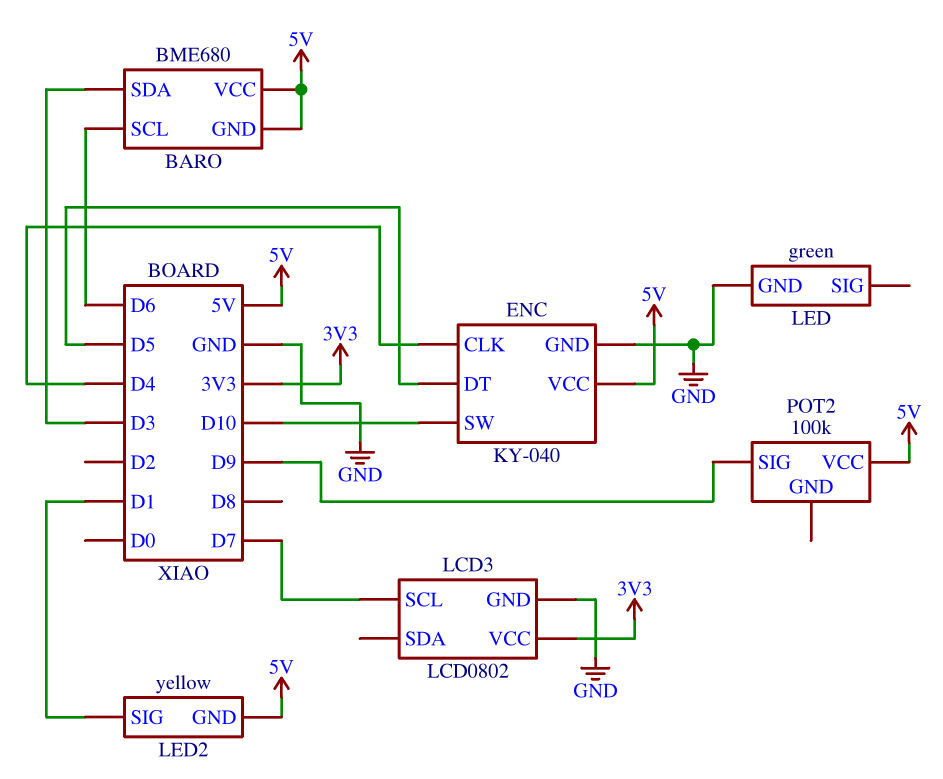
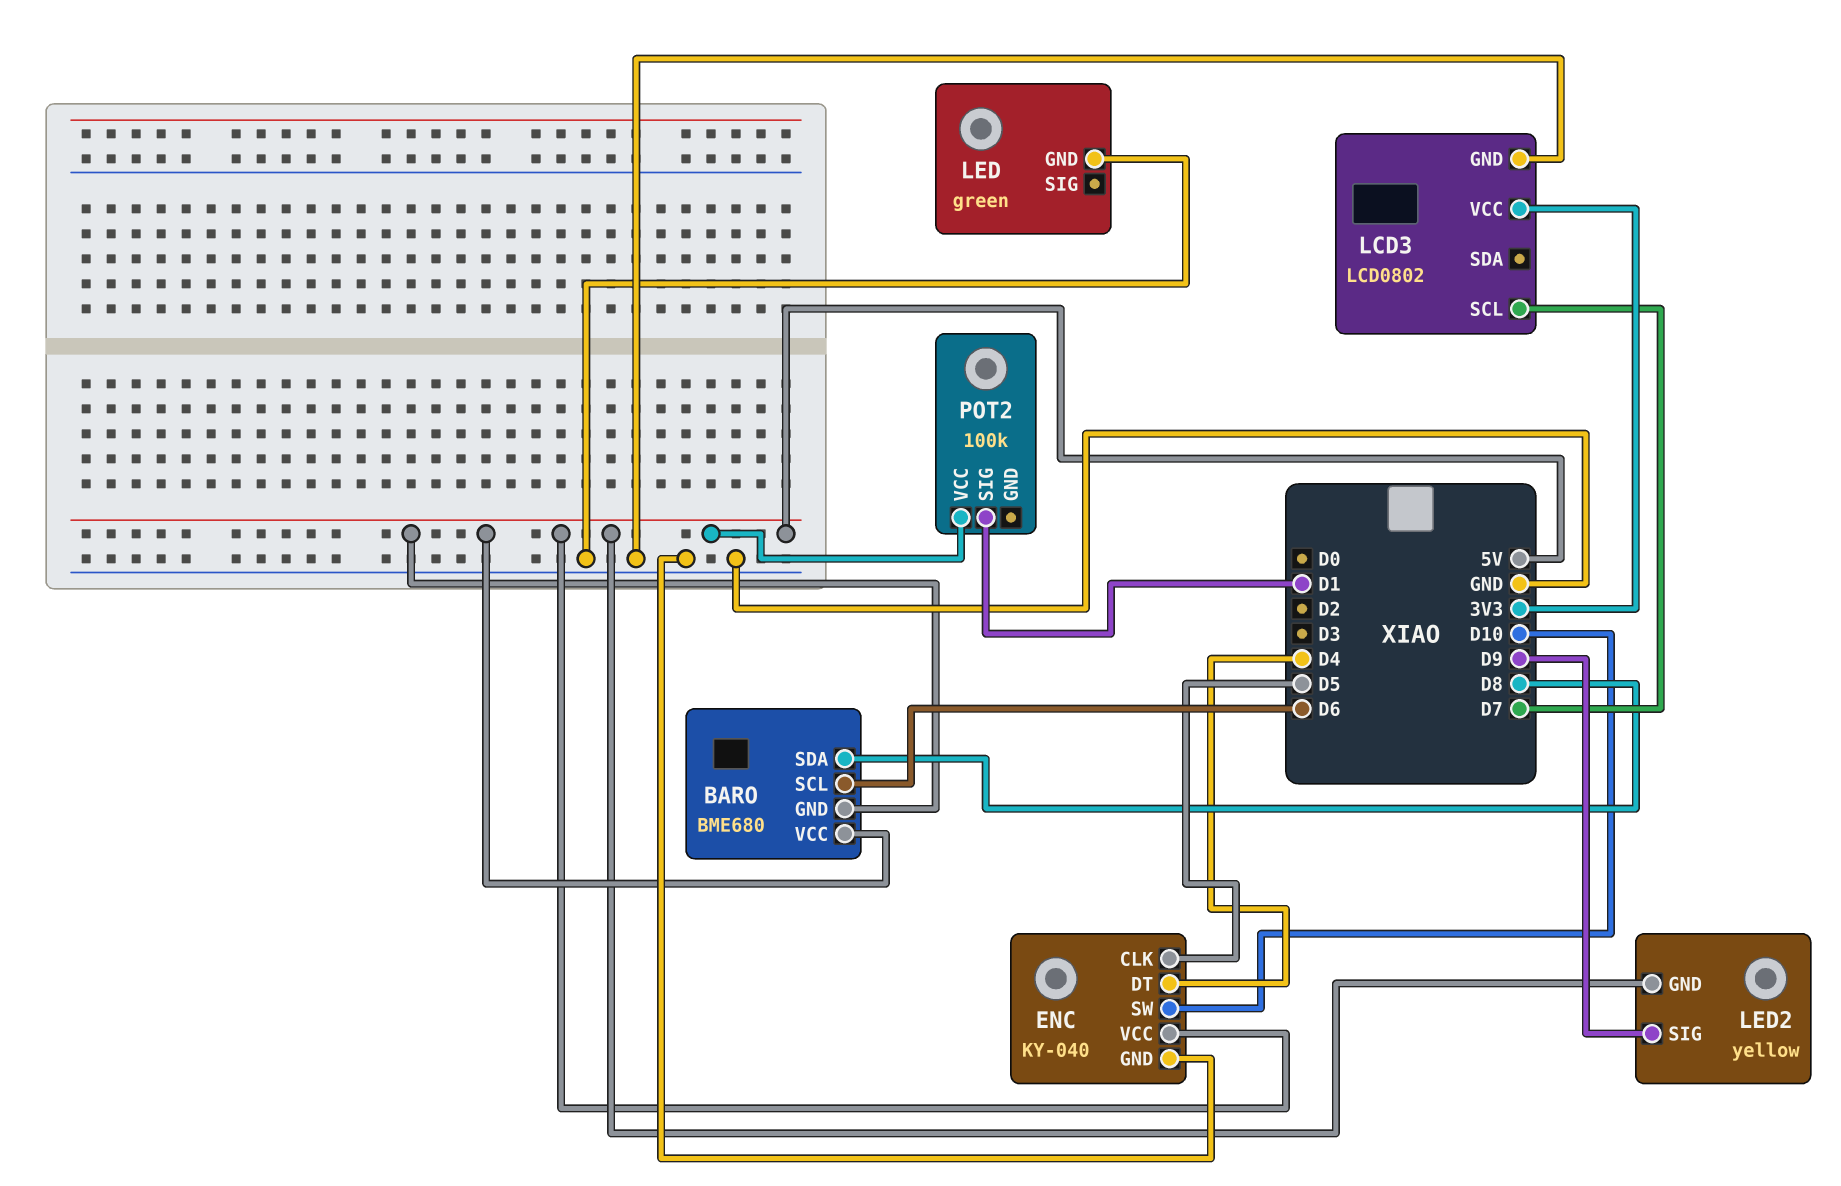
BARO pin SDA: D3 -> D8
ENC pin CLK: D4 -> D5
ENC pin DT: D5 -> D4
LED2 pin SIG: D1 -> D9
POT2 pin SIG: D9 -> D1

